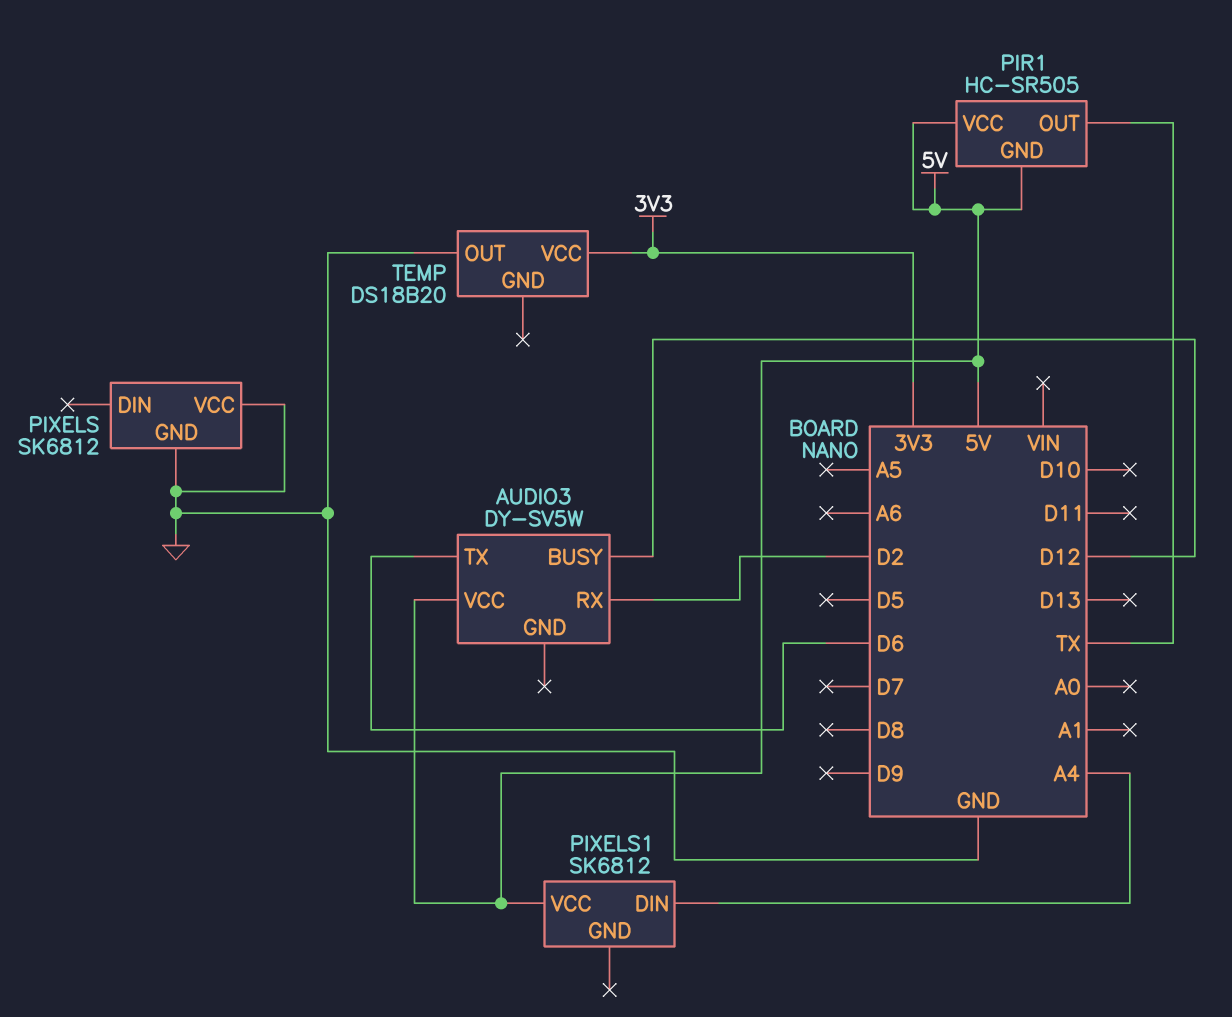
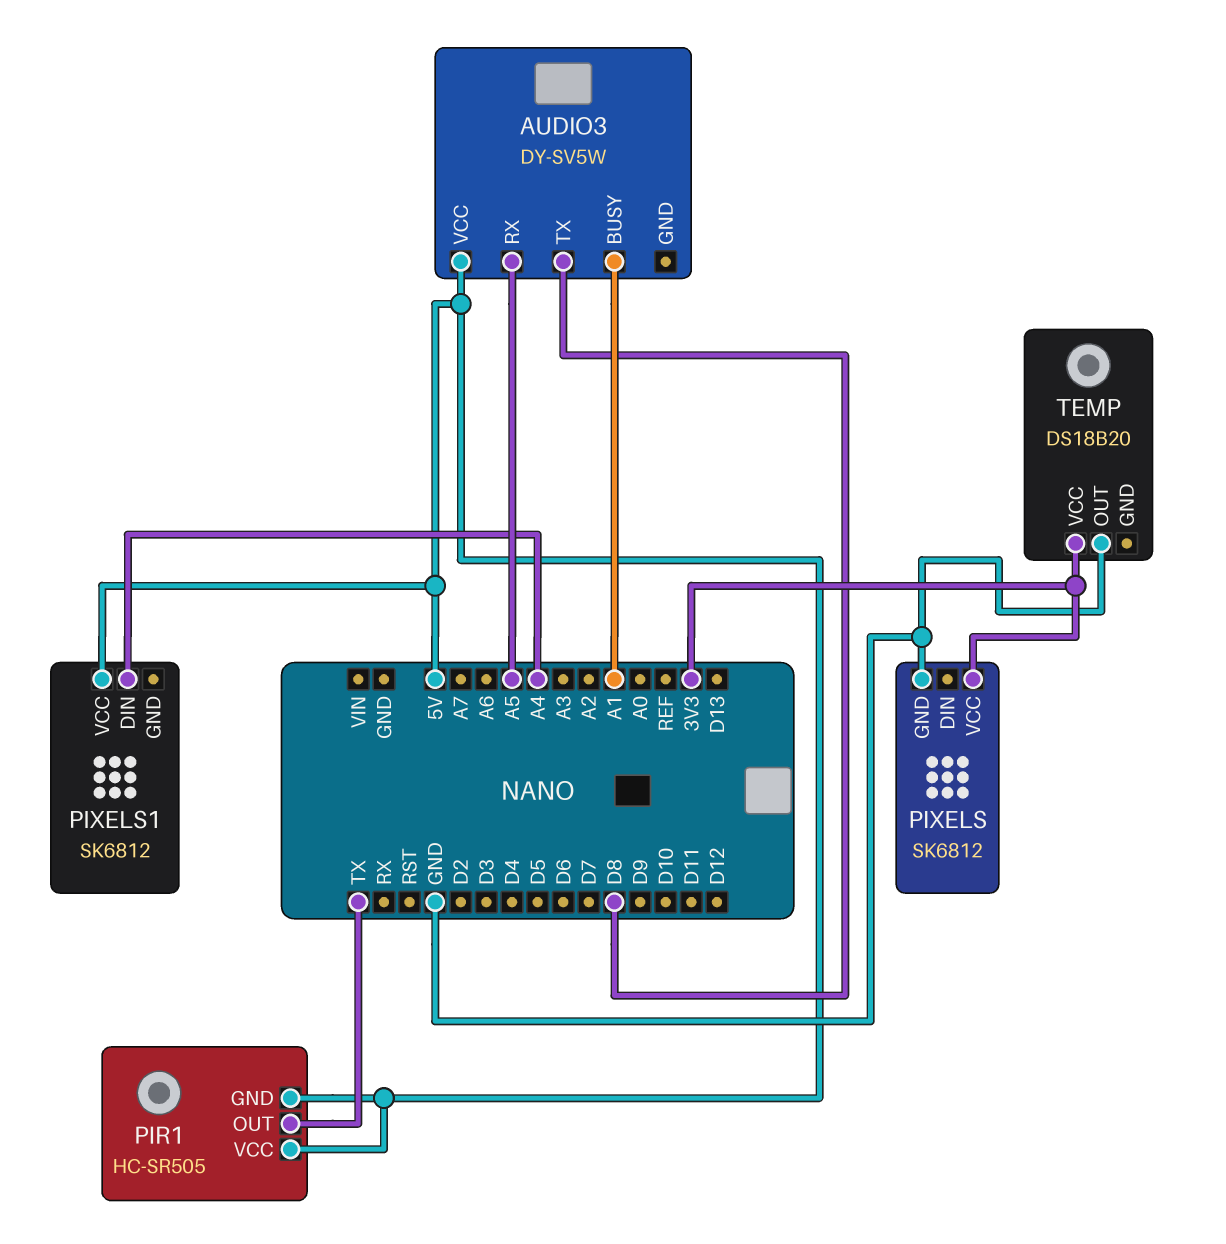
AUDIO3 pin BUSY: D12 -> A1
AUDIO3 pin RX: D2 -> A5
AUDIO3 pin TX: D6 -> D8
PIXELS pin VCC: GND -> 3V3

